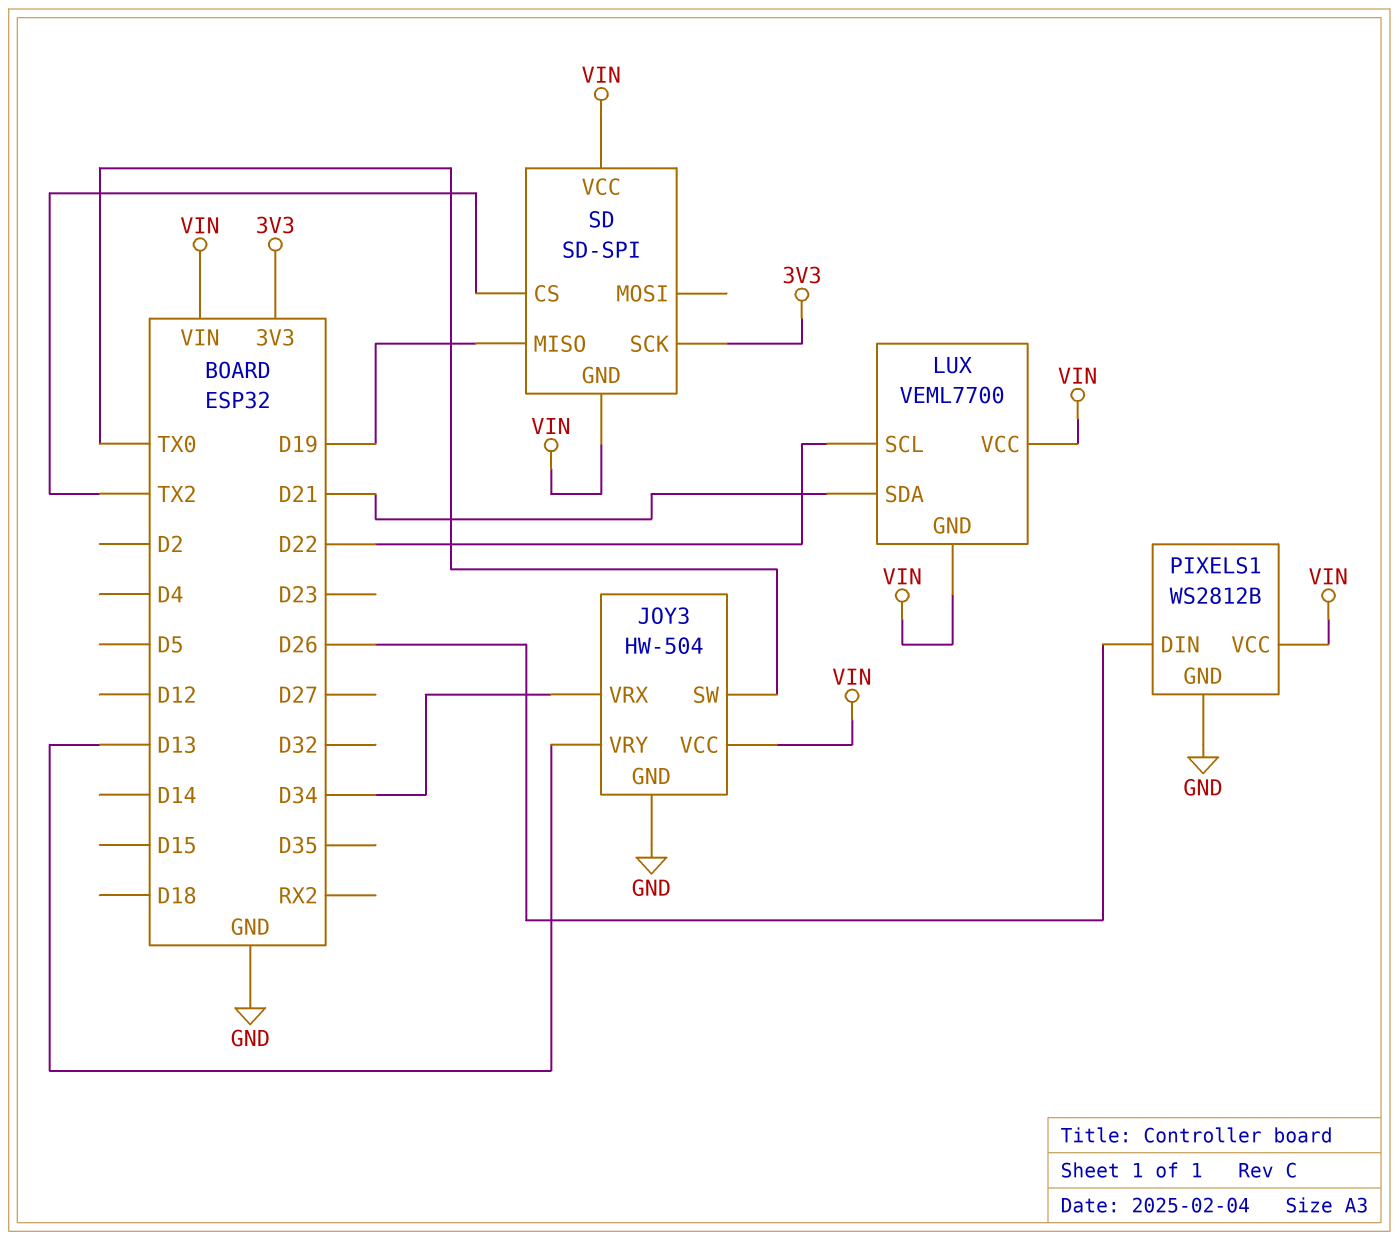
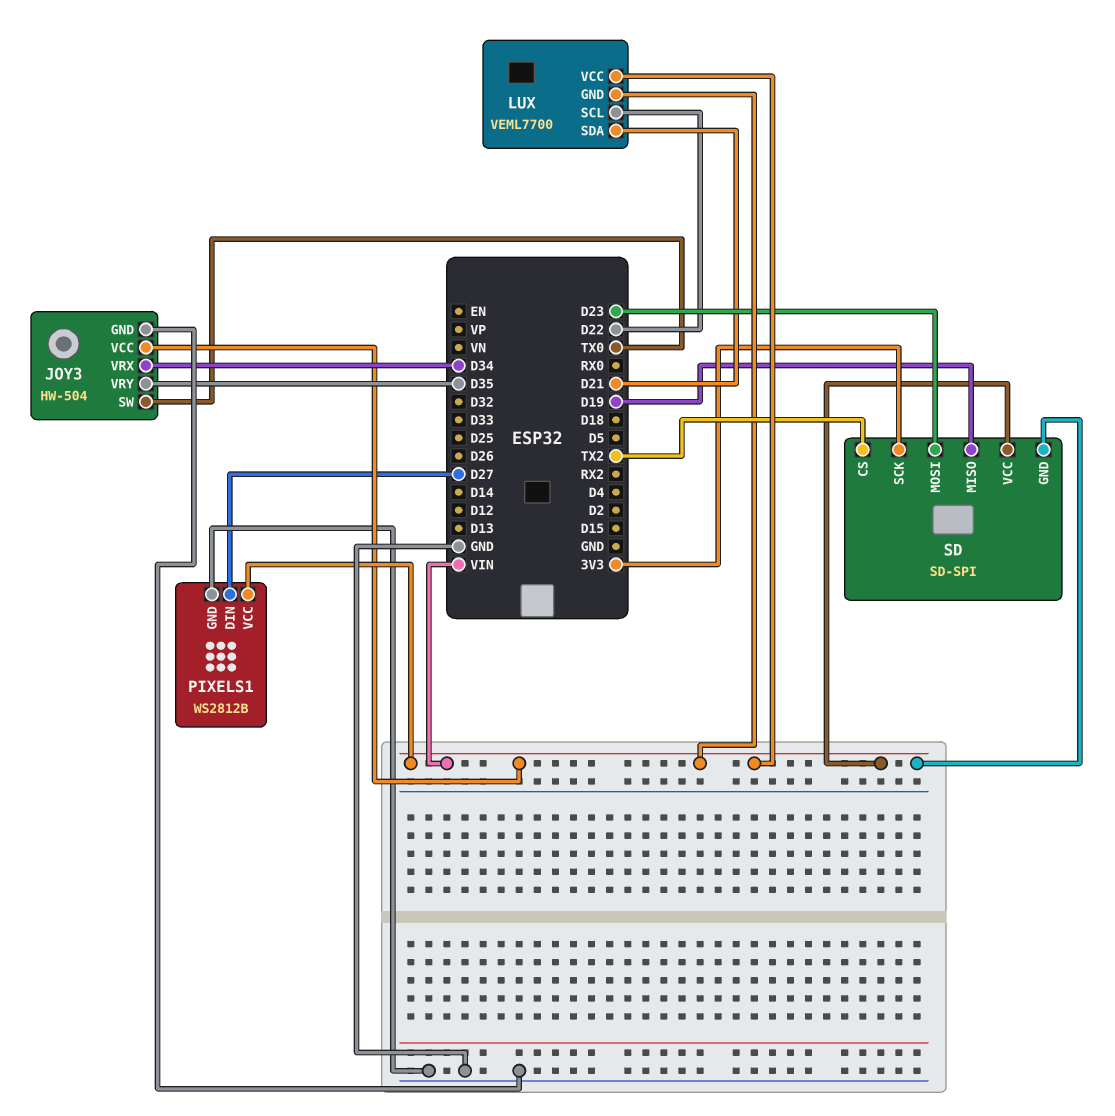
JOY3 pin VRY: D13 -> D35
PIXELS1 pin DIN: D26 -> D27
SD pin MOSI: none -> D23

